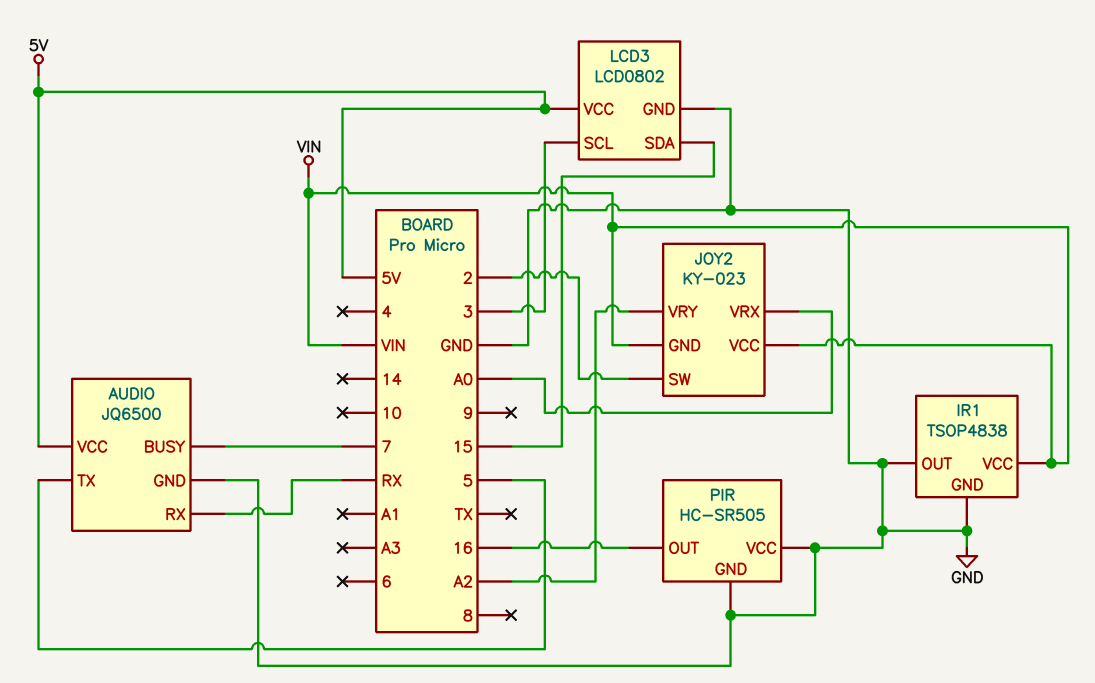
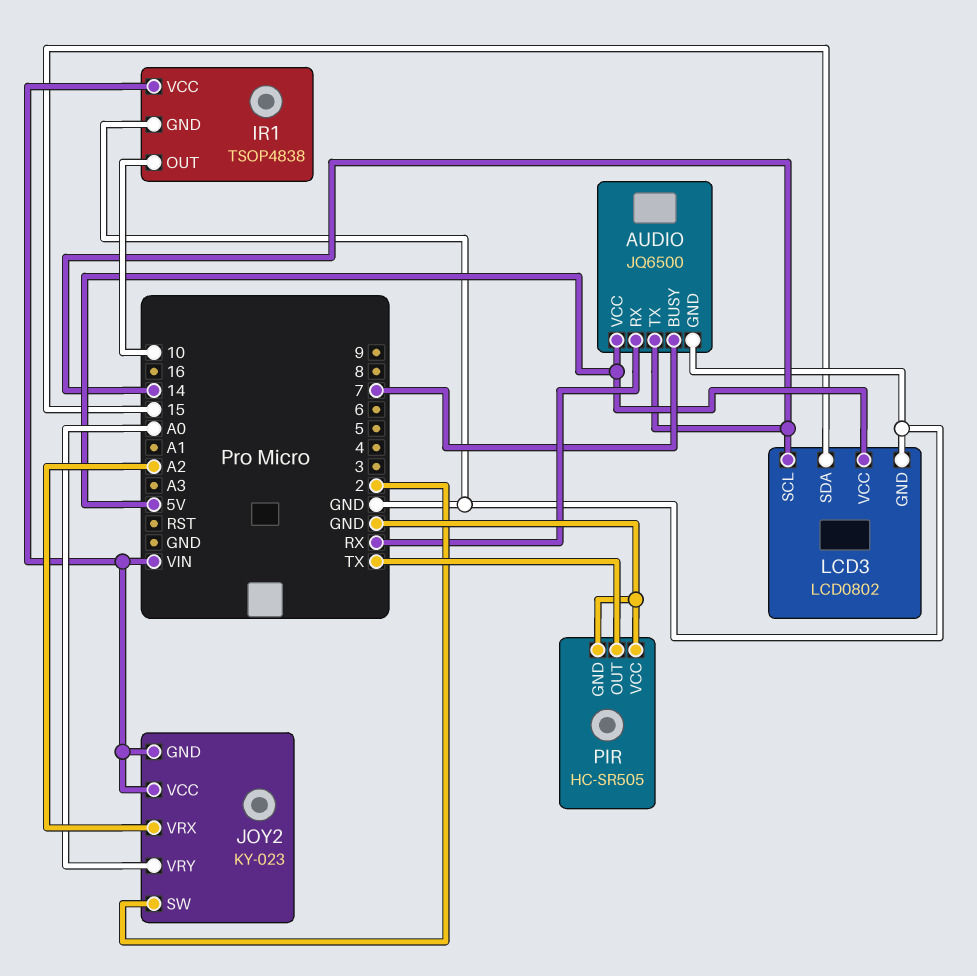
AUDIO pin TX: 5 -> 14
IR1 pin OUT: GND -> 10
JOY2 pin VRX: A0 -> A2
JOY2 pin VRY: A2 -> A0
LCD3 pin SCL: 3 -> 14
PIR pin OUT: 16 -> TX

